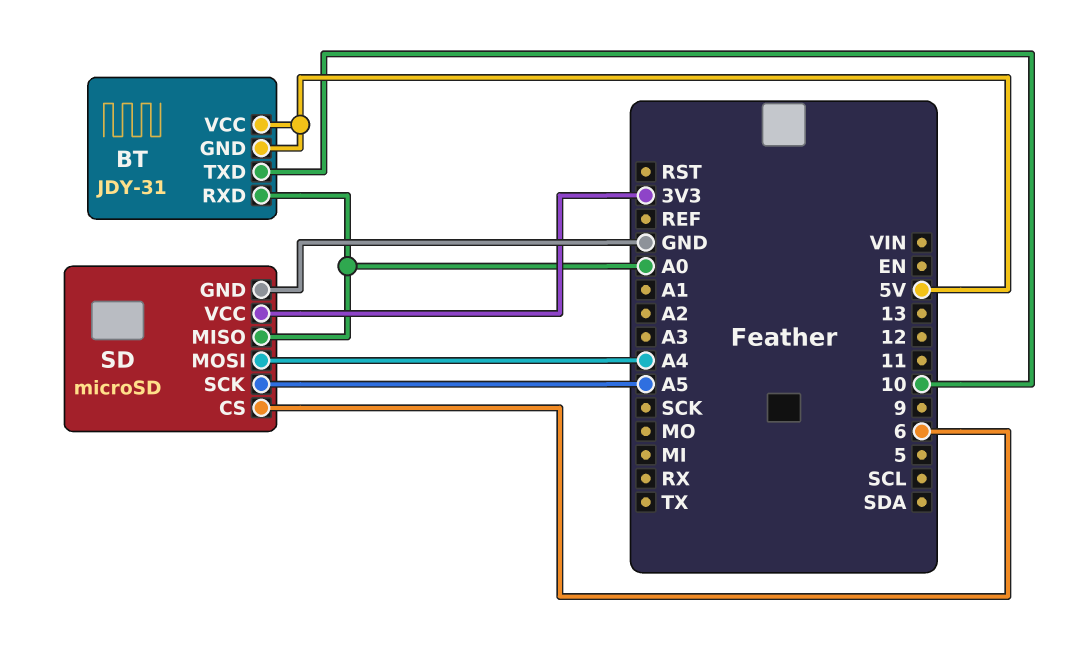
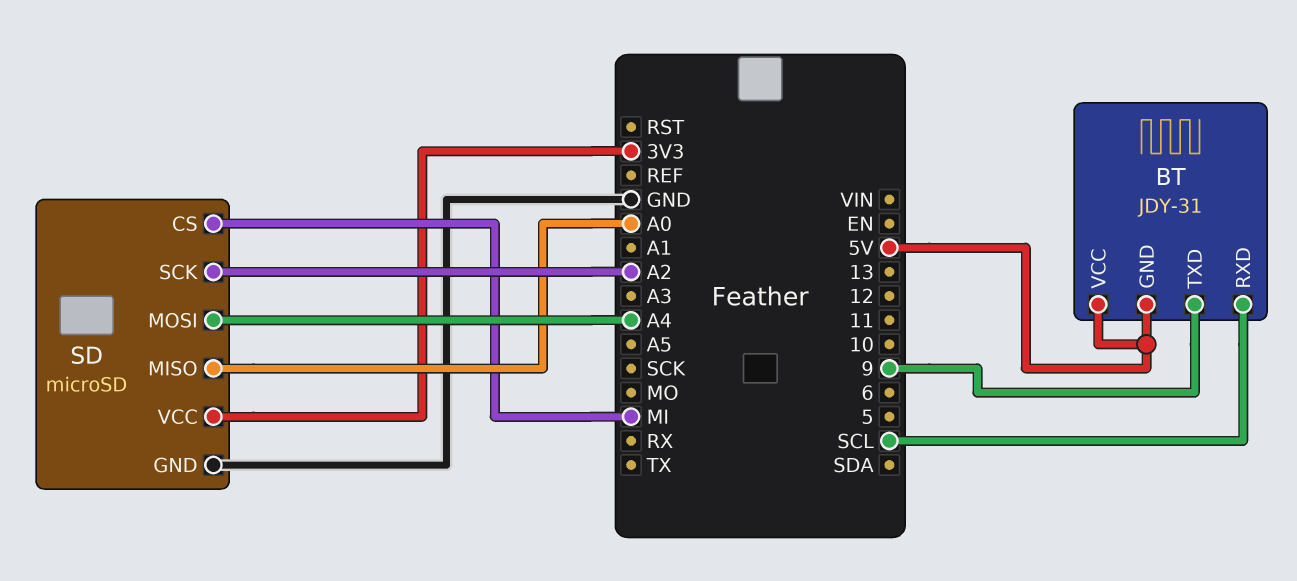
BT pin RXD: A0 -> SCL
BT pin TXD: 10 -> 9
SD pin CS: 6 -> MI
SD pin SCK: A5 -> A2

